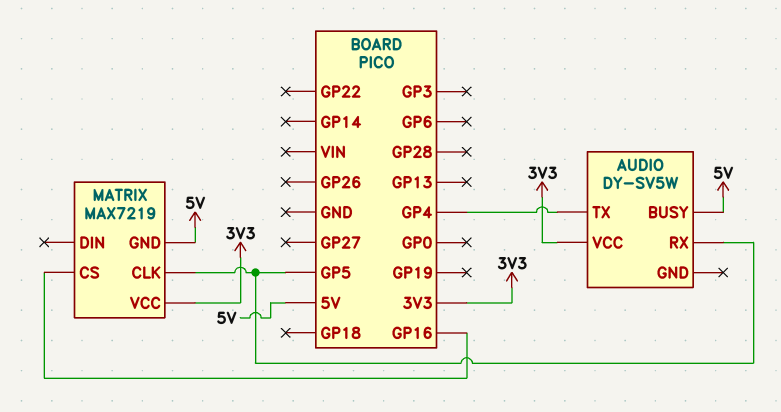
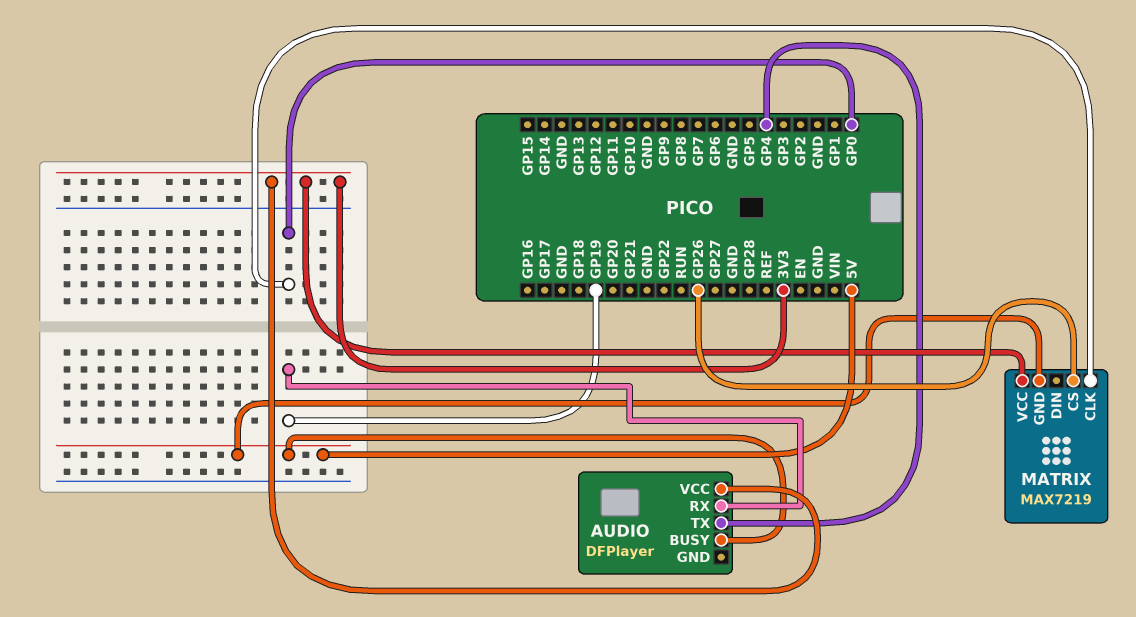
AUDIO: DY-SV5W -> DFPlayer
AUDIO pin RX: GP5 -> GP19
MATRIX pin CLK: GP5 -> GP0
MATRIX pin CS: GP16 -> GP26

